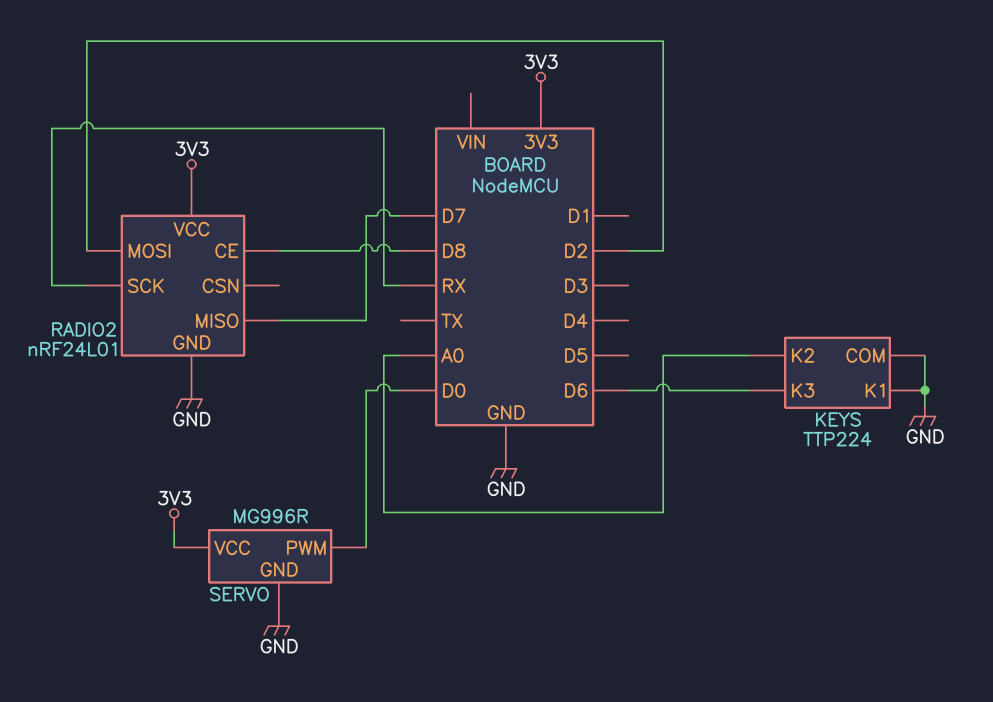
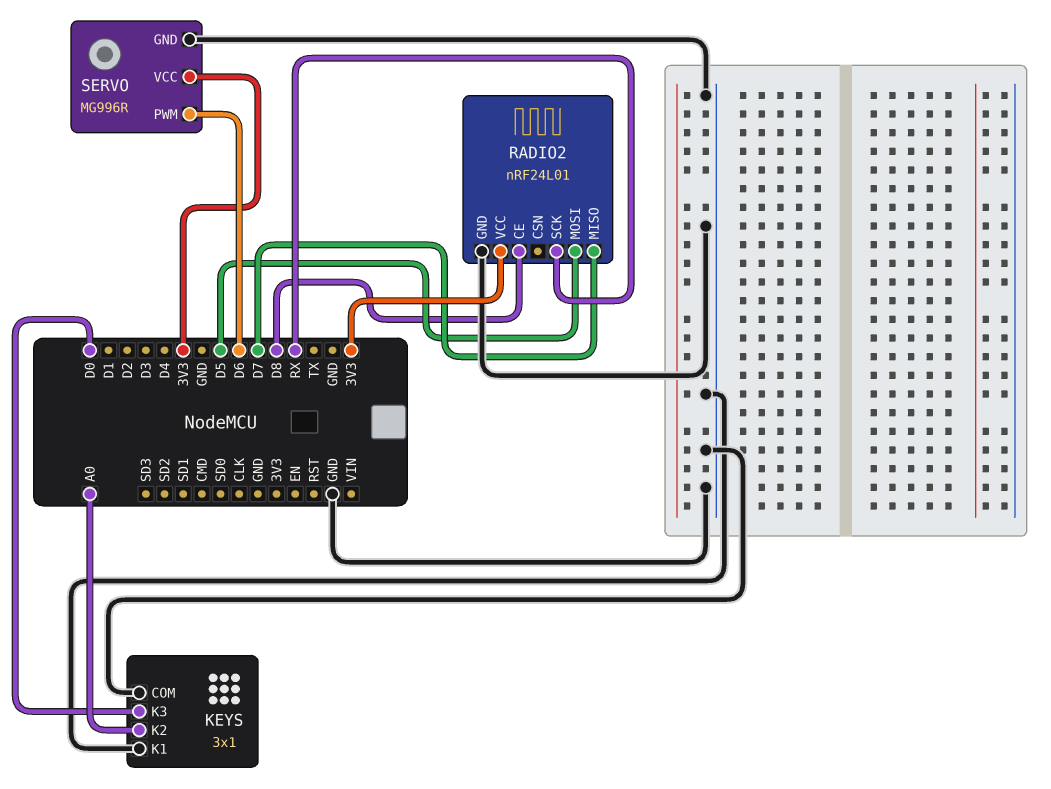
KEYS: TTP224 -> 3x1
KEYS pin K3: D6 -> D0
RADIO2 pin MOSI: D2 -> D5
SERVO pin PWM: D0 -> D6

